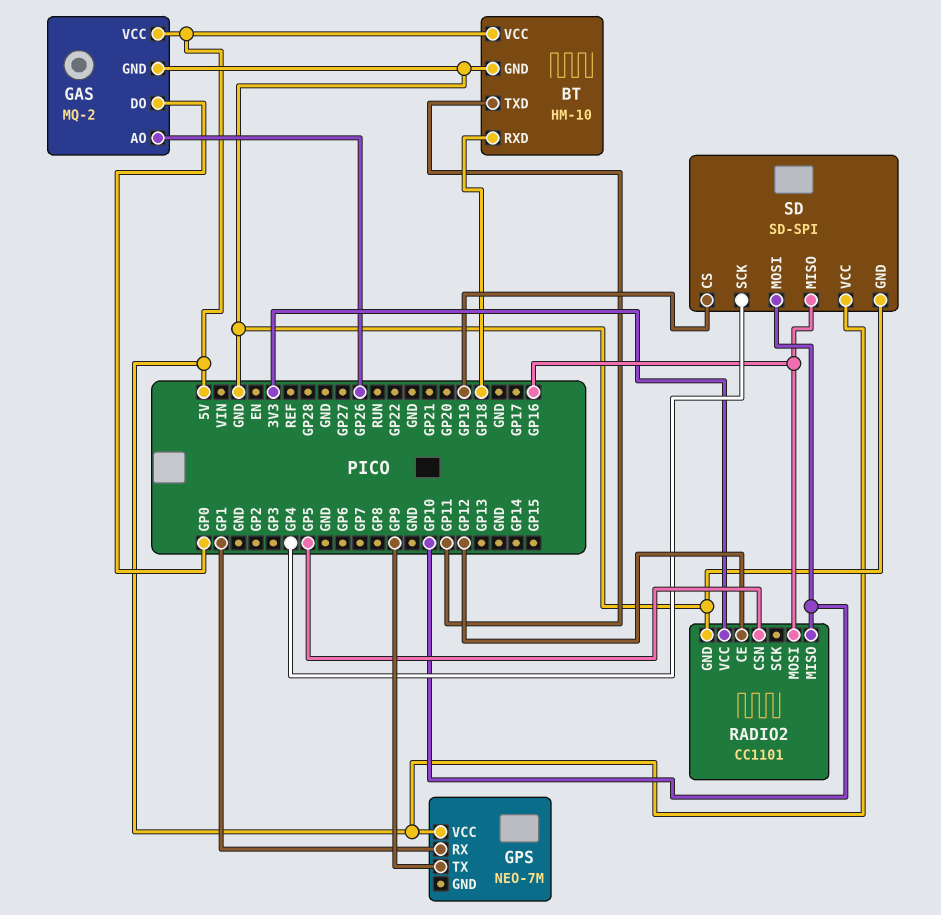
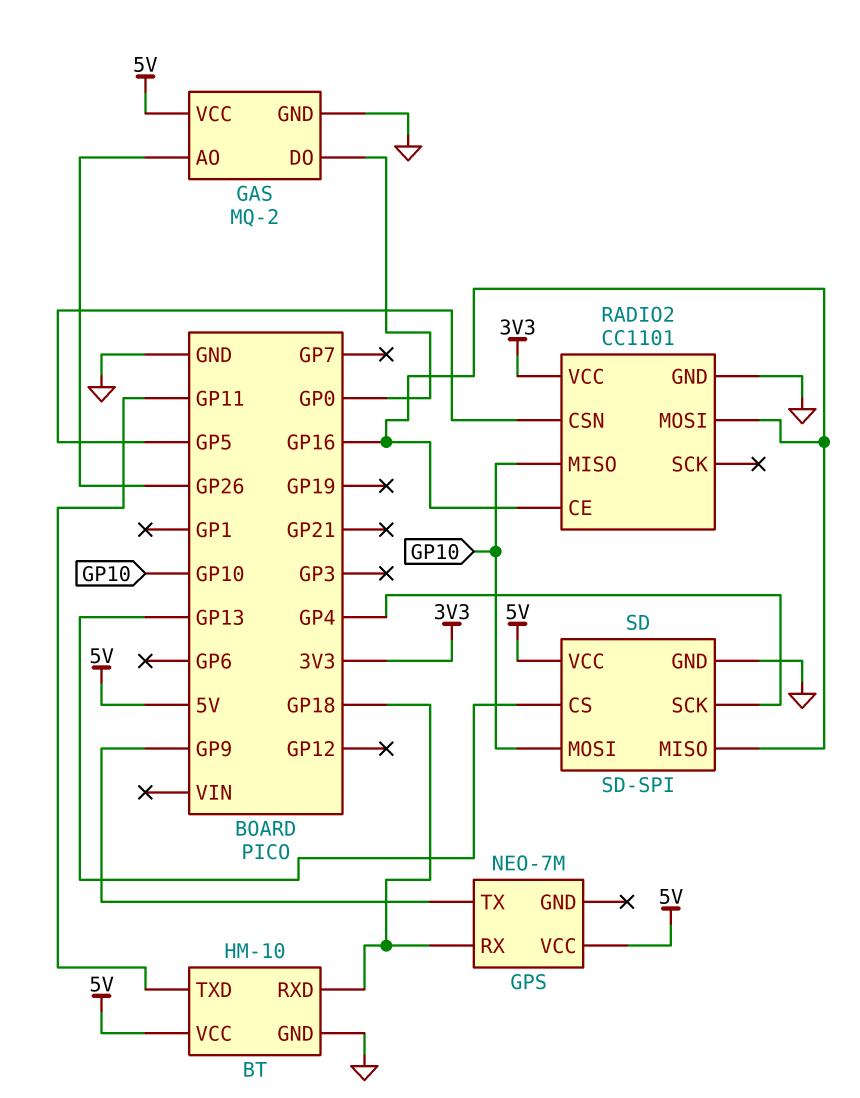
GPS pin RX: GP1 -> GP18
RADIO2 pin CE: GP12 -> GP16
SD pin CS: GP19 -> GP13

